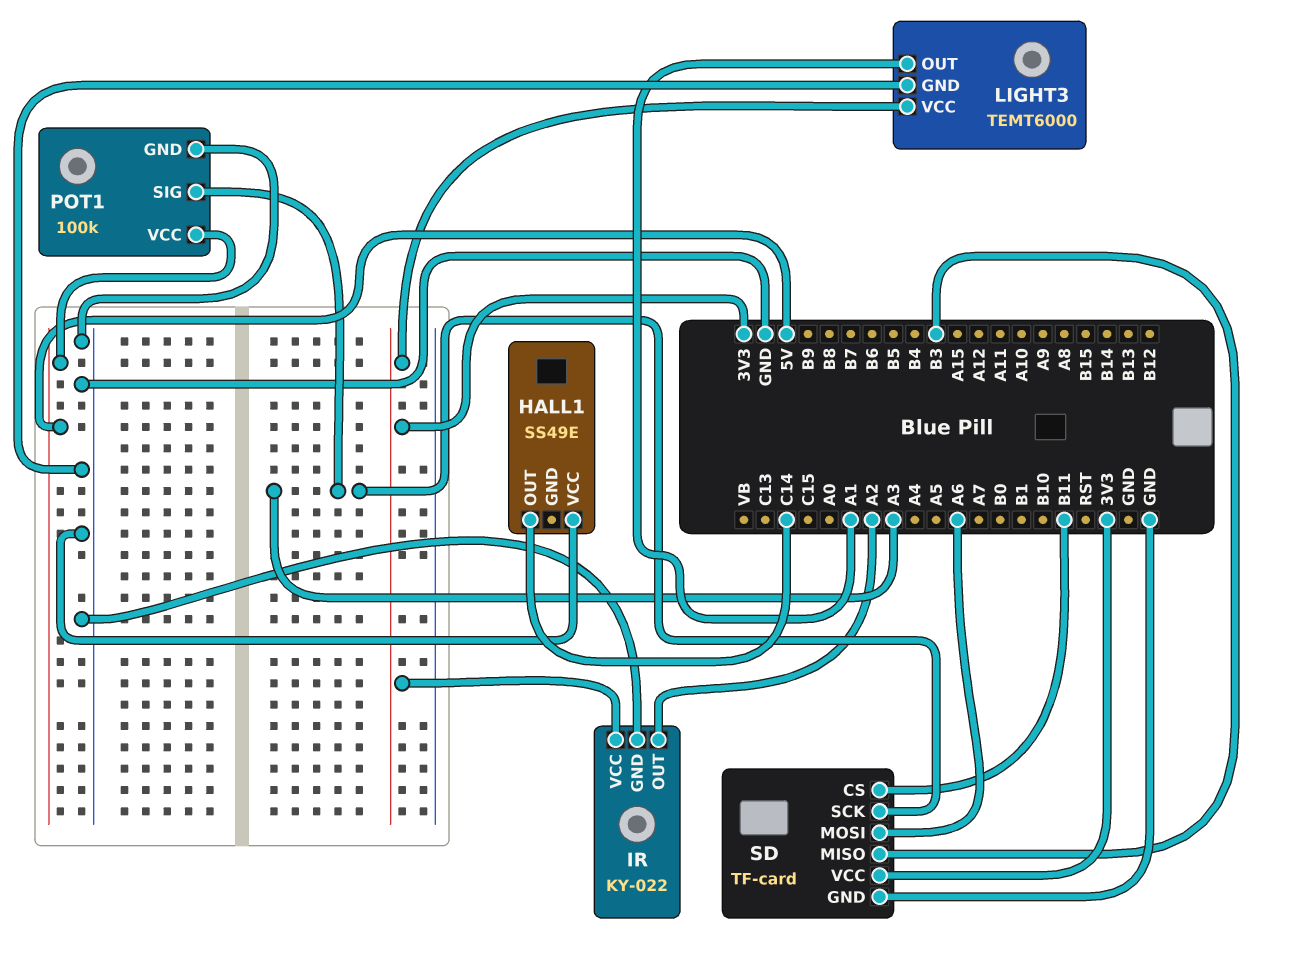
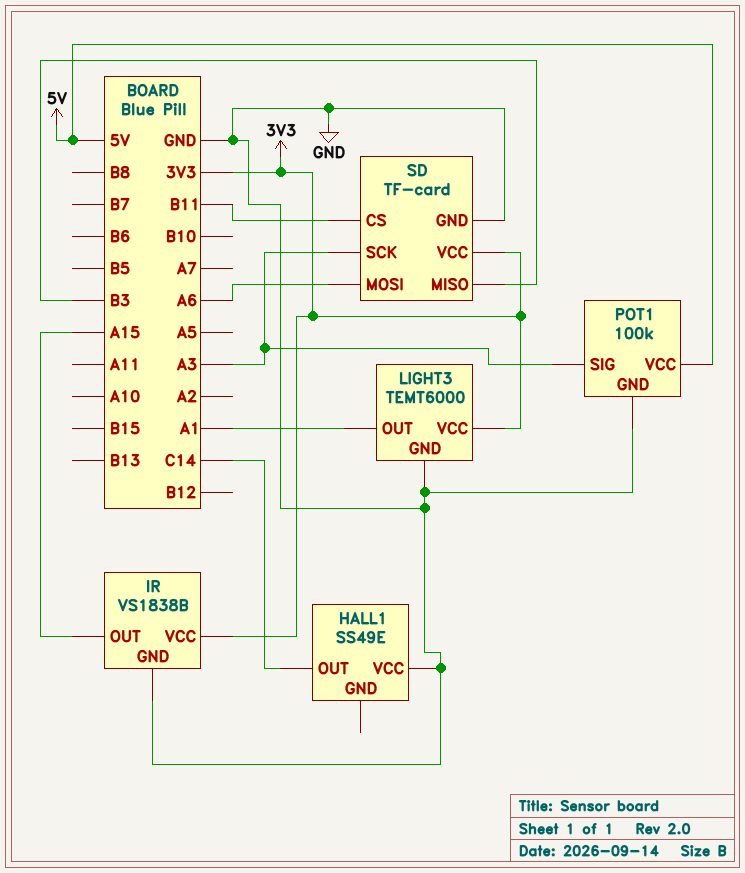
IR: KY-022 -> VS1838B
IR pin OUT: A2 -> A15

